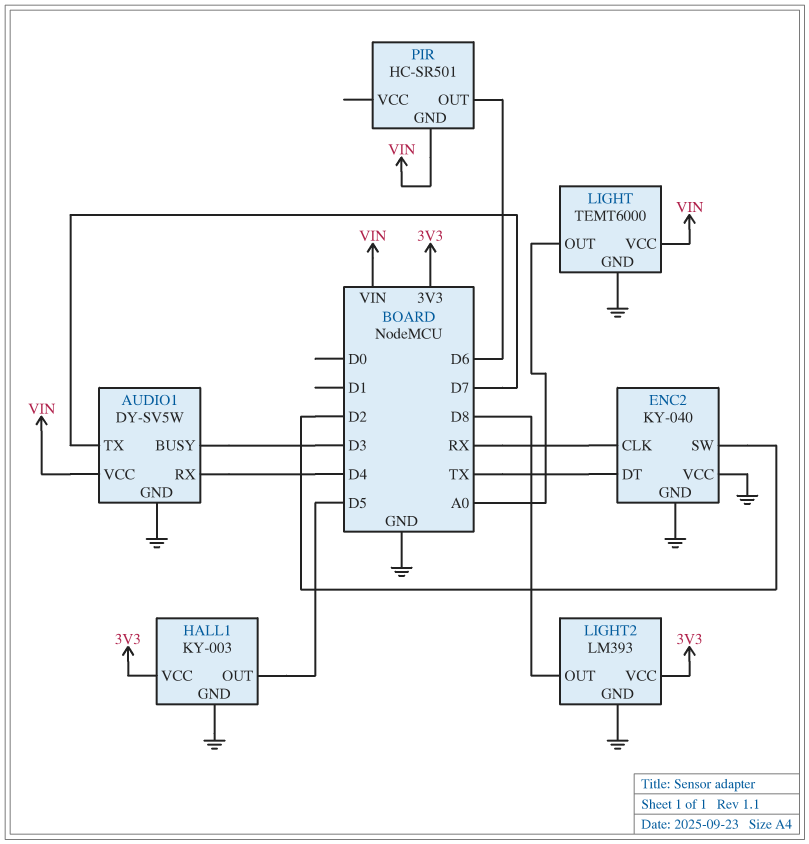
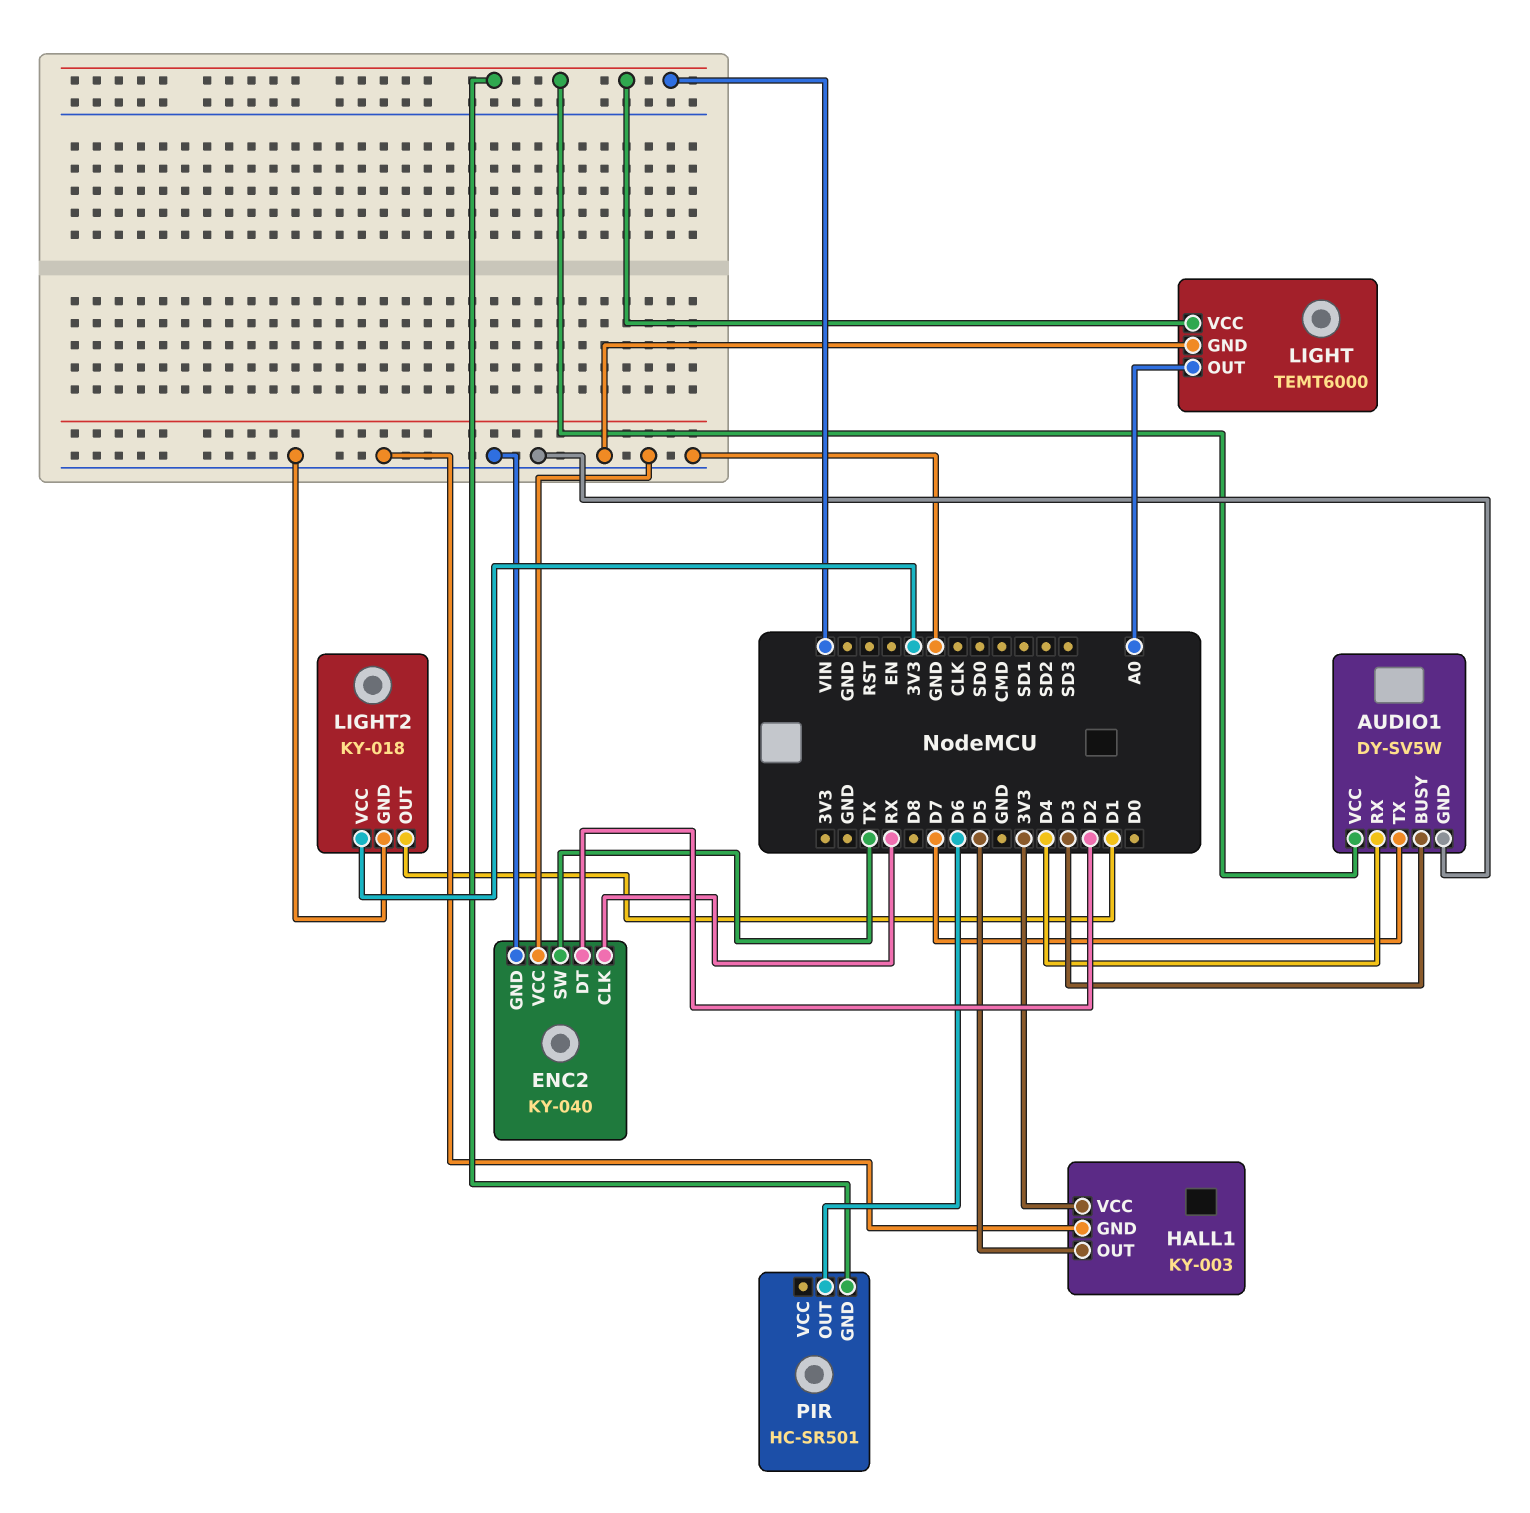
ENC2 pin DT: TX -> D2
ENC2 pin SW: D2 -> TX
LIGHT2: LM393 -> KY-018
LIGHT2 pin OUT: D8 -> D1

